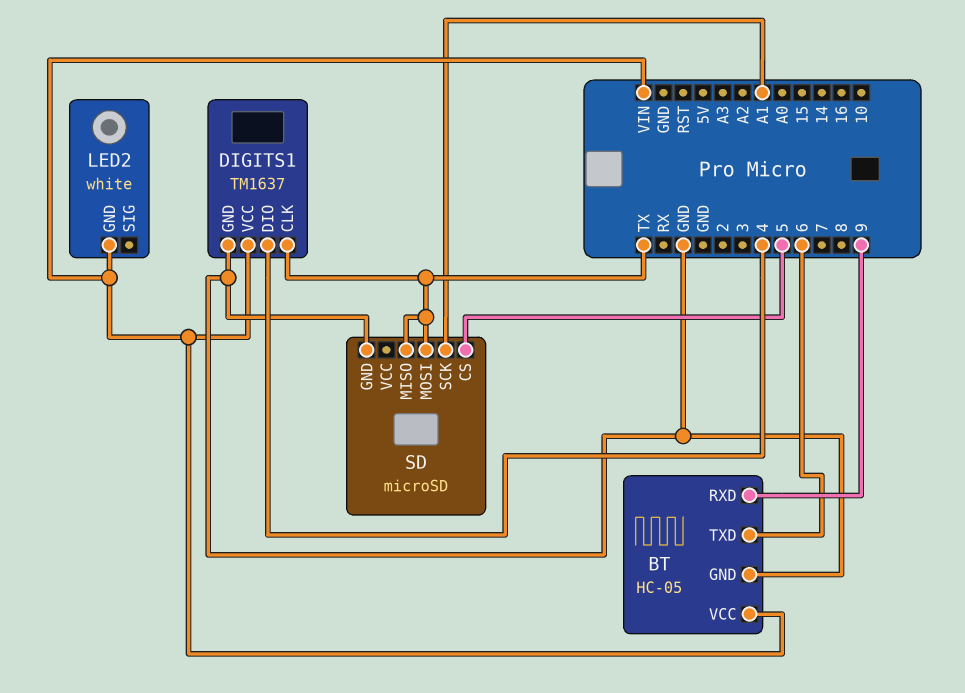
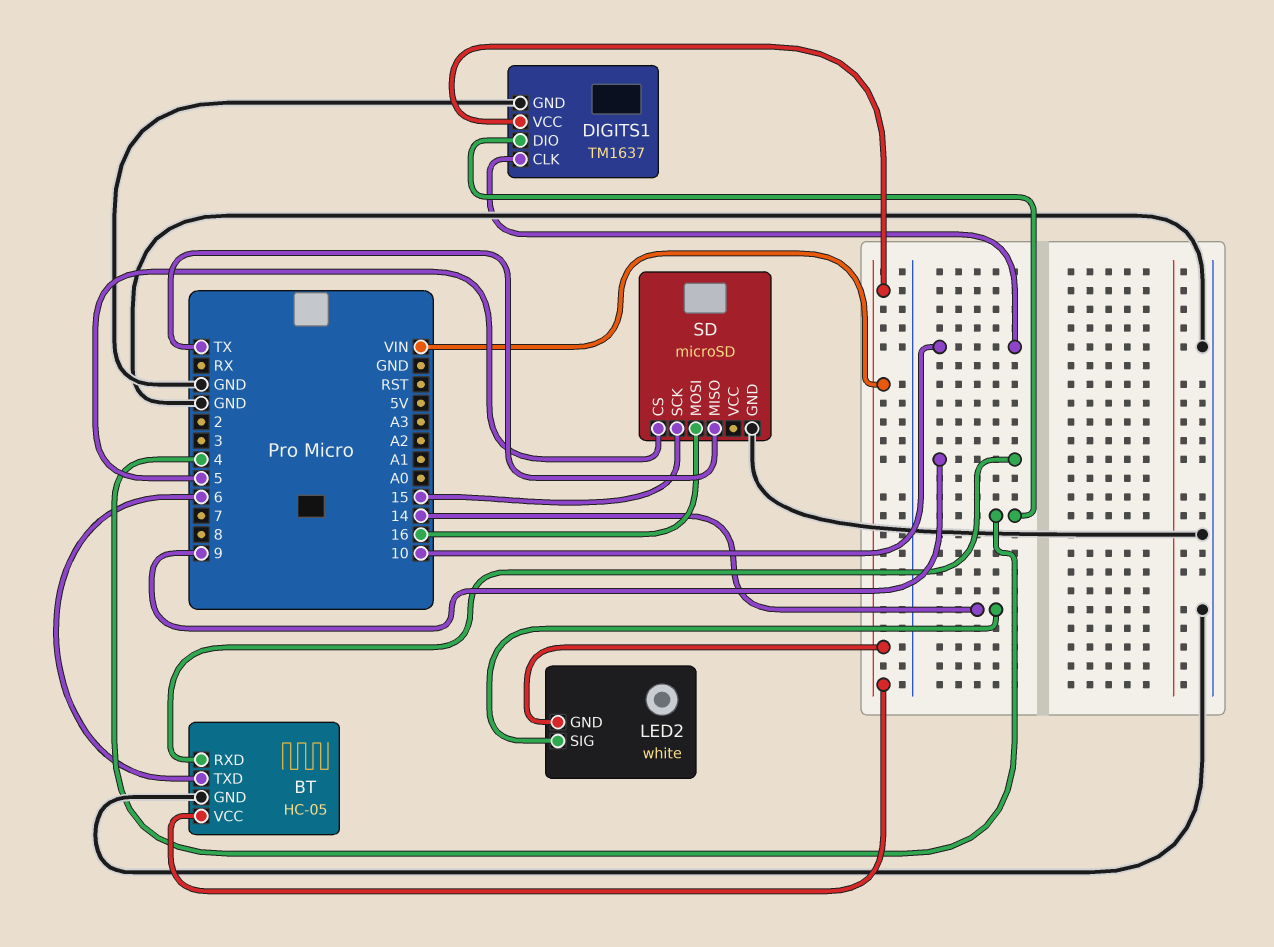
DIGITS1 pin CLK: TX -> 10
LED2 pin SIG: none -> 14
SD pin MOSI: TX -> 16
SD pin SCK: A1 -> 15

